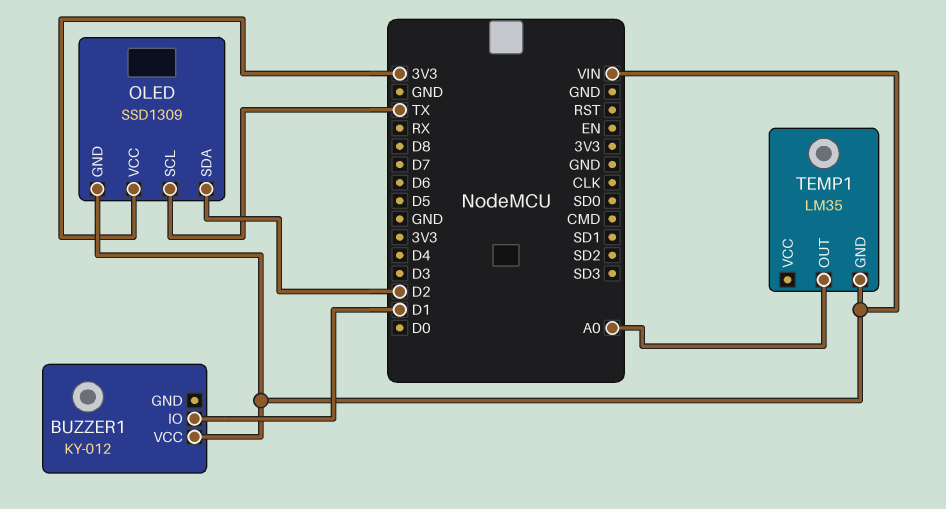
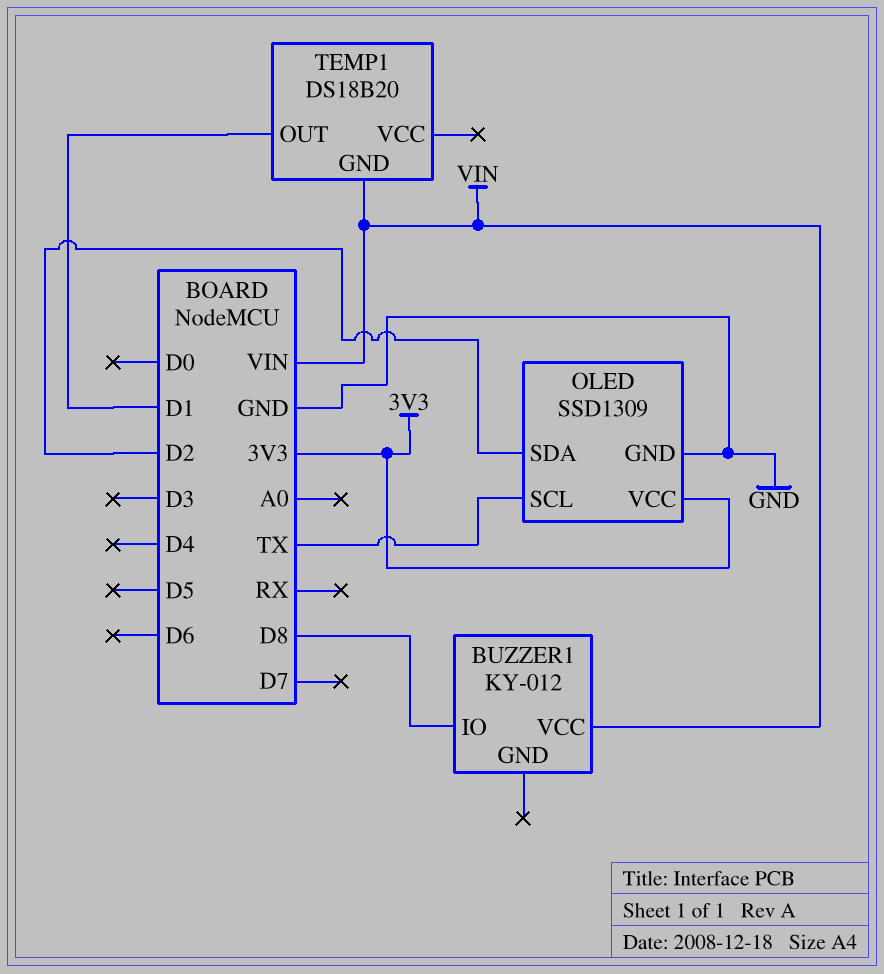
BUZZER1 pin IO: D1 -> D8
OLED pin GND: VIN -> GND
TEMP1: LM35 -> DS18B20
TEMP1 pin OUT: A0 -> D1

